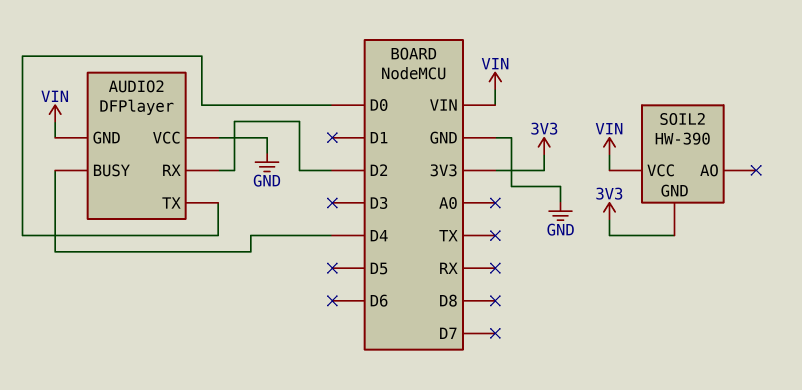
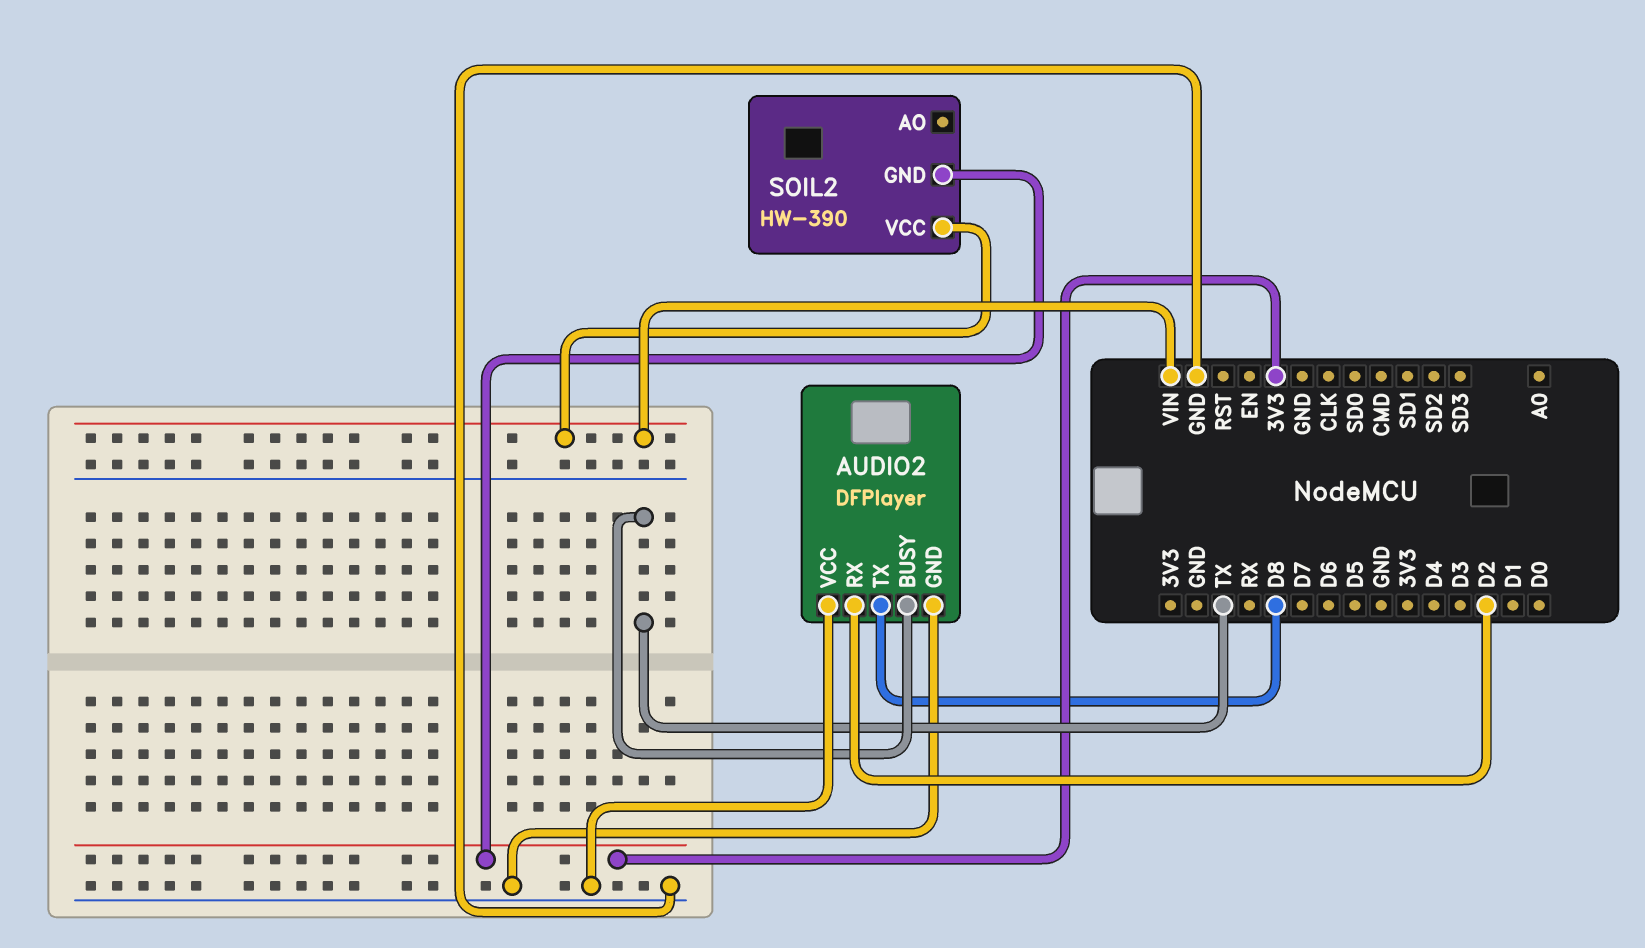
AUDIO2 pin BUSY: D4 -> TX
AUDIO2 pin GND: VIN -> GND
AUDIO2 pin TX: D0 -> D8

